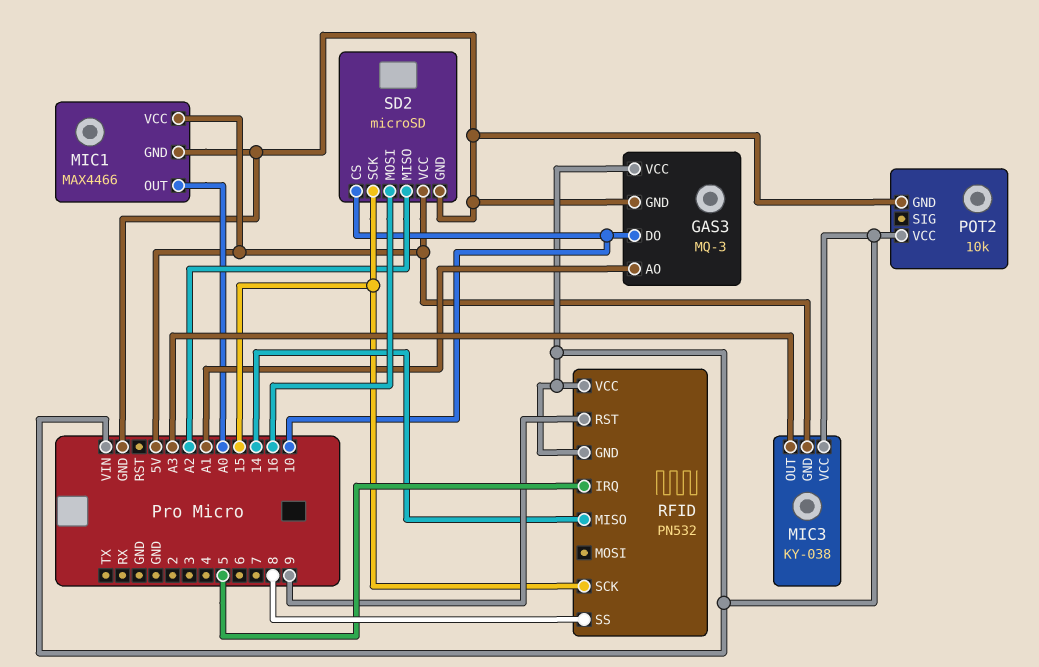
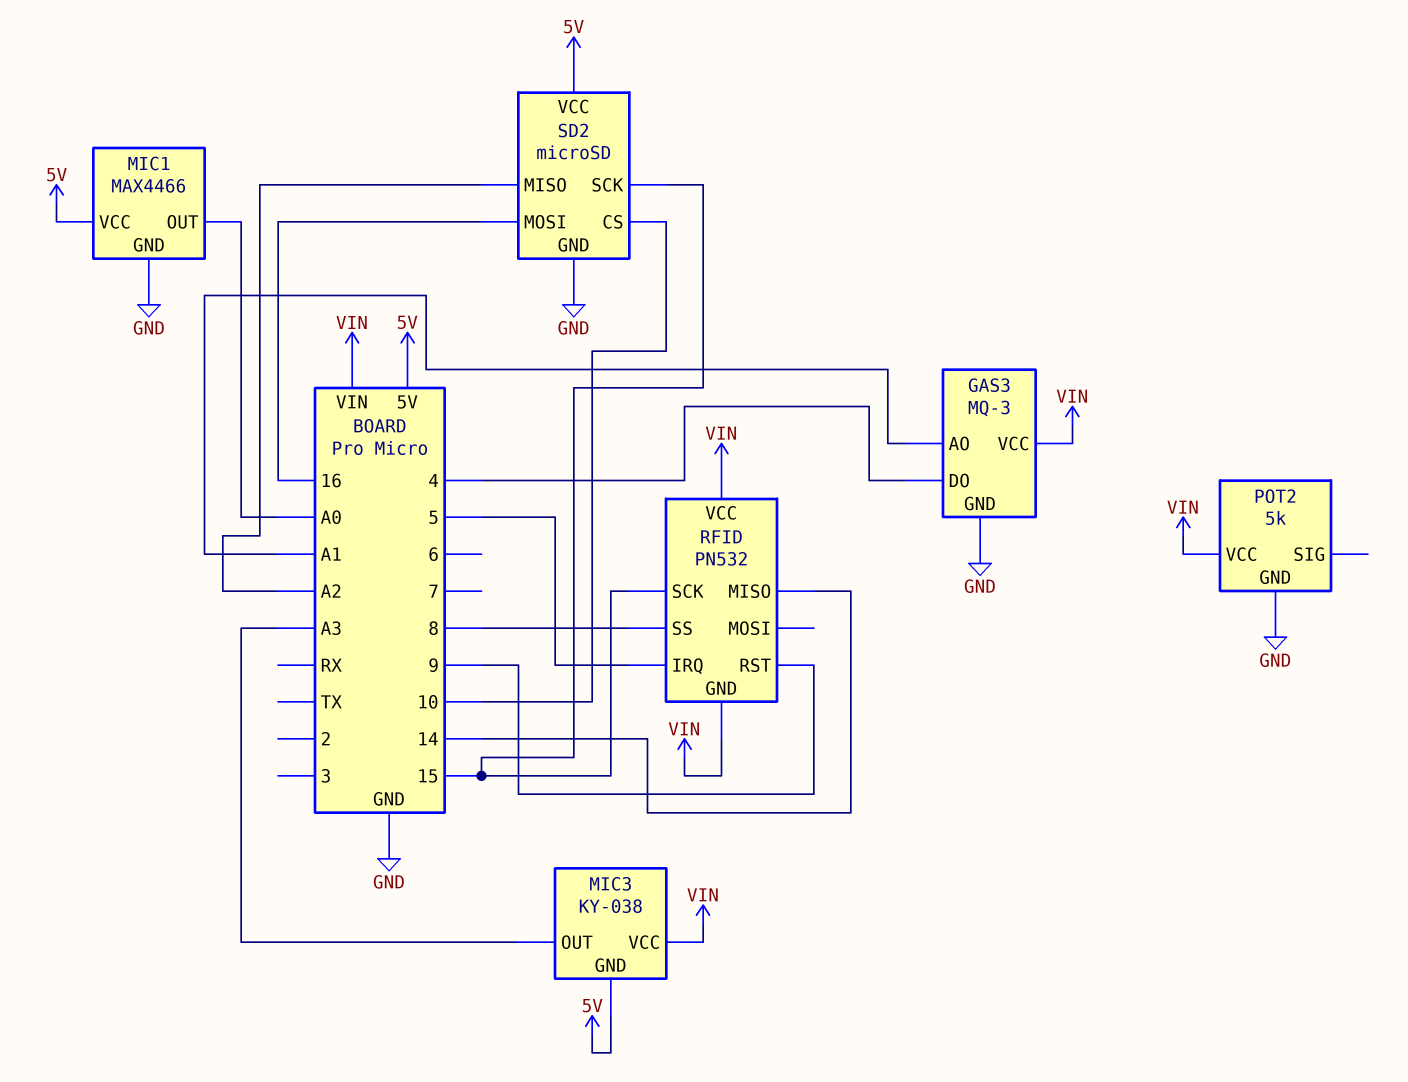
GAS3 pin DO: 10 -> 4
POT2: 10k -> 5k

